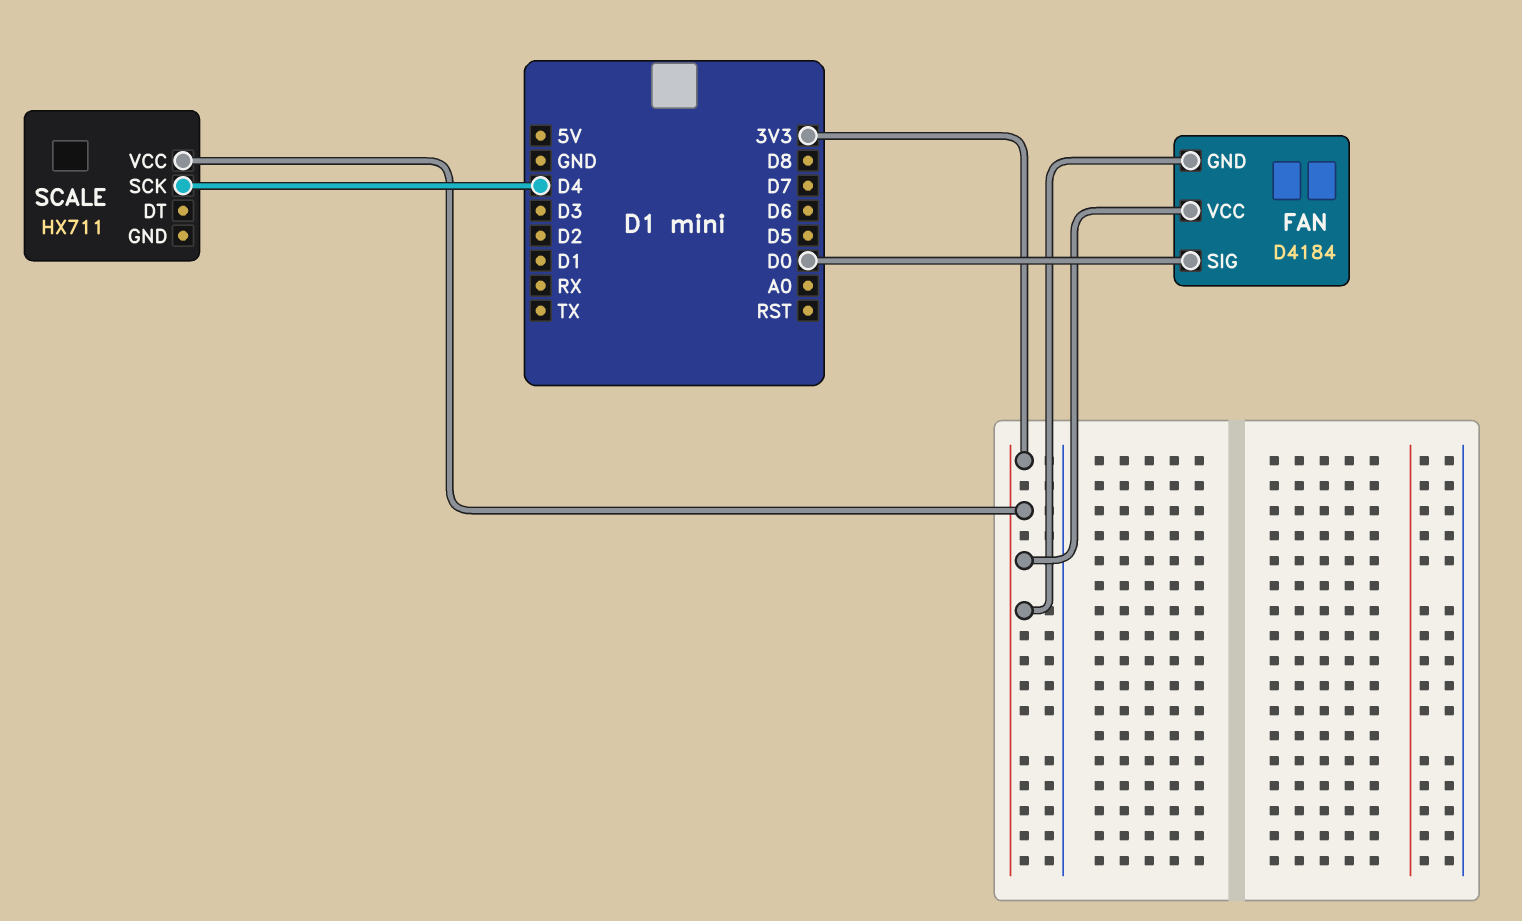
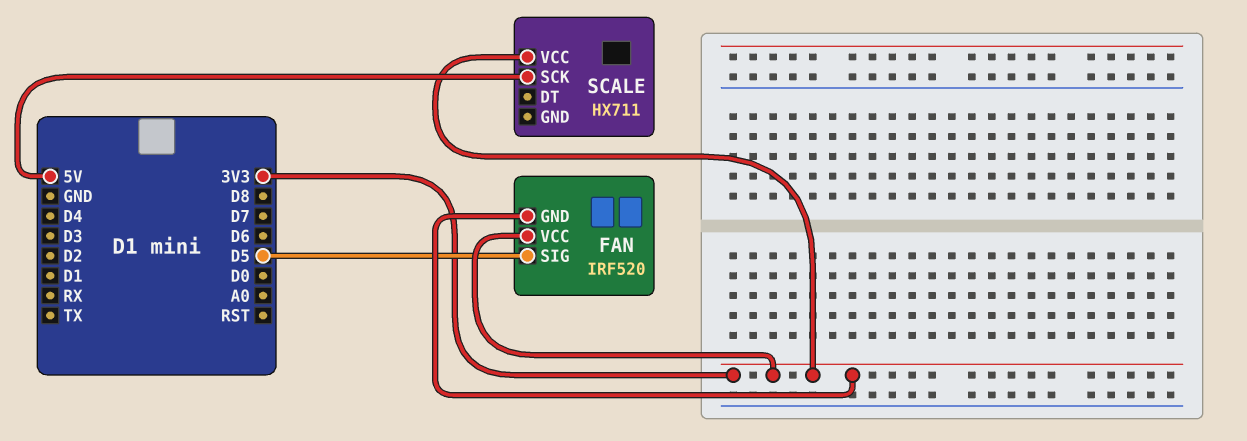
FAN: D4184 -> IRF520
FAN pin SIG: D0 -> D5
SCALE pin SCK: D4 -> 5V

